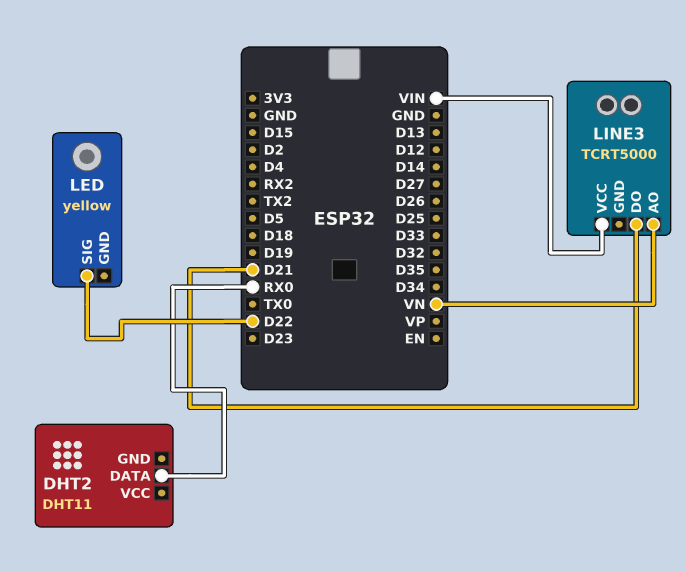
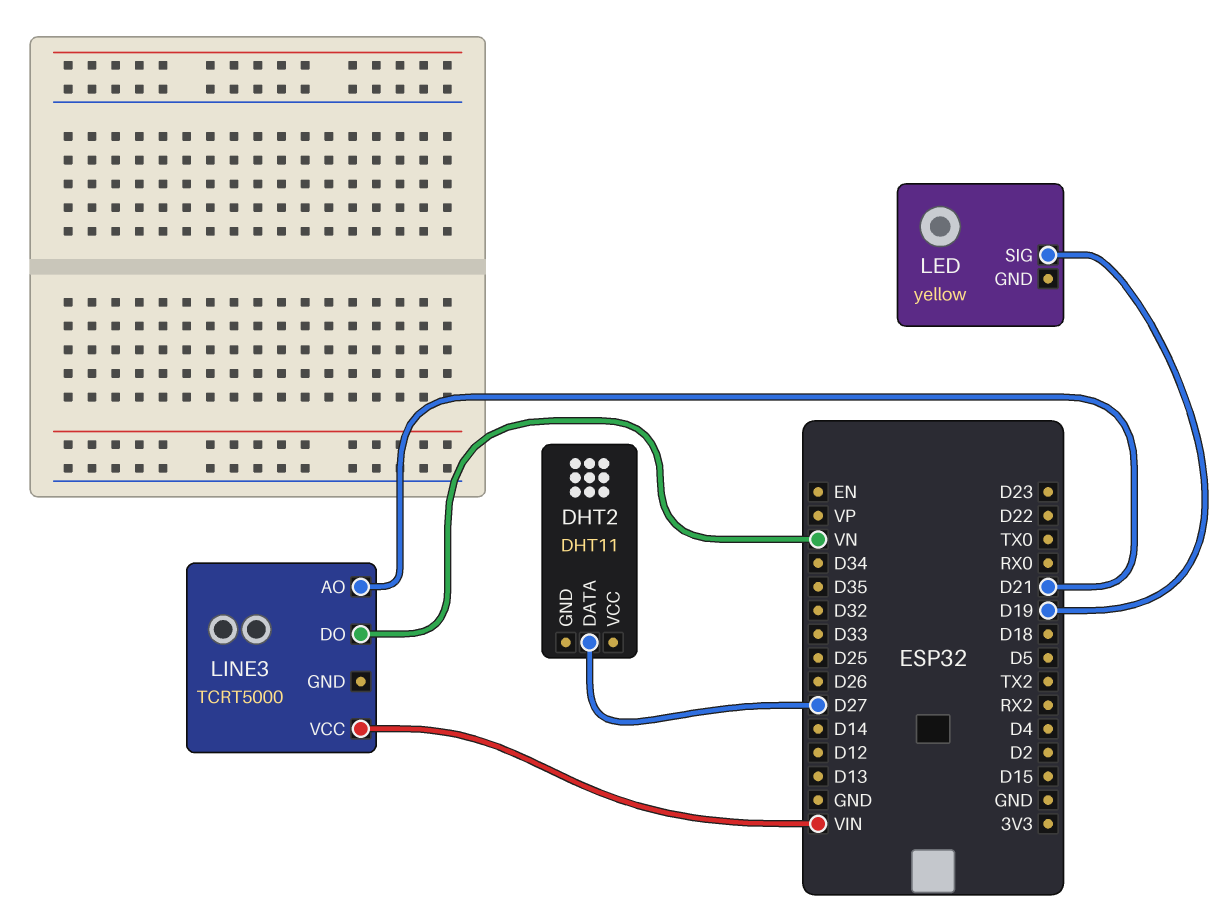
DHT2 pin DATA: RX0 -> D27
LED pin SIG: D22 -> D19
LINE3 pin AO: VN -> D21
LINE3 pin DO: D21 -> VN

